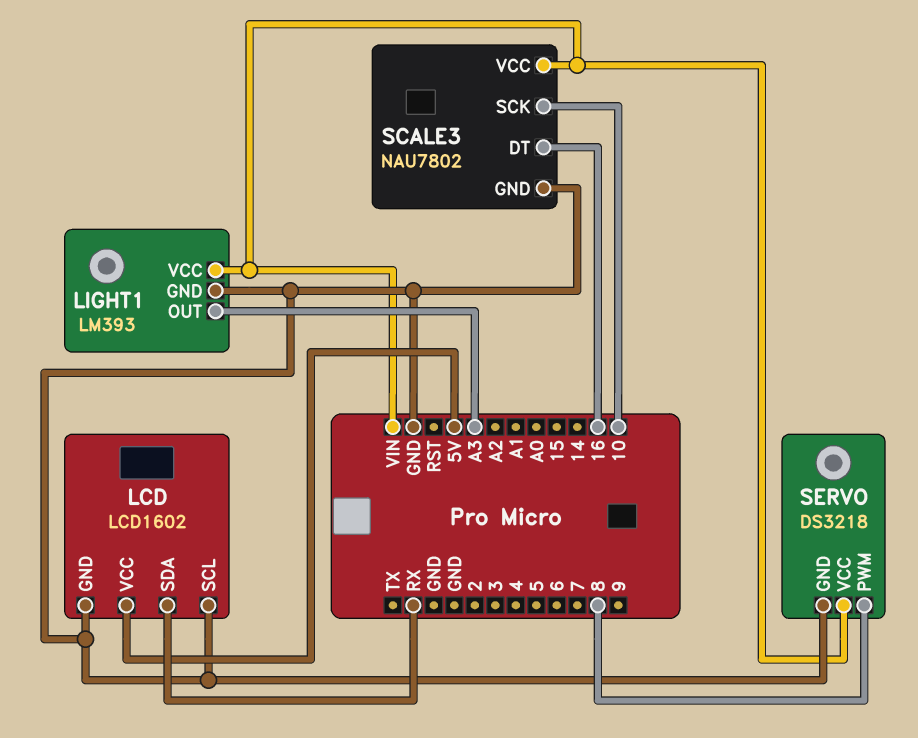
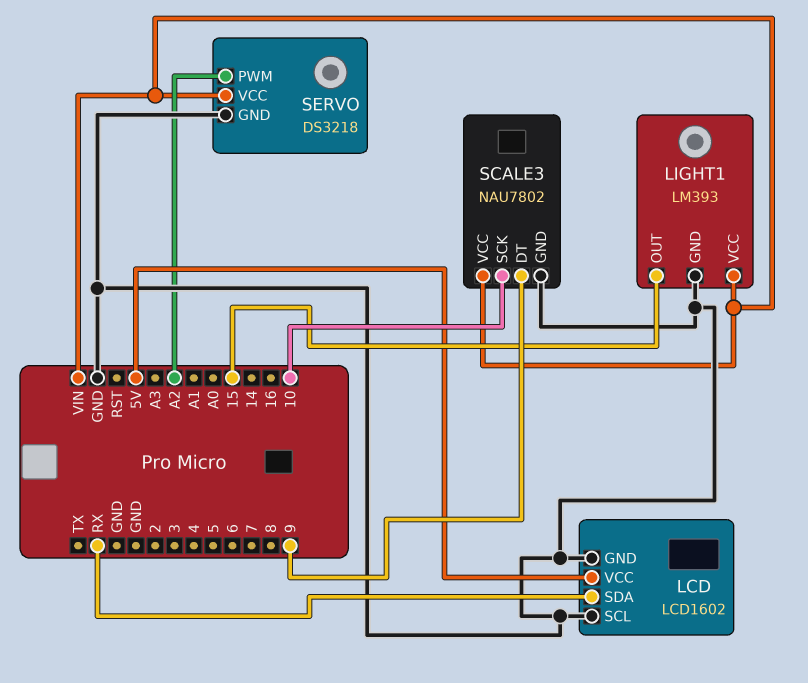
LIGHT1 pin OUT: A3 -> 15
SCALE3 pin DT: 16 -> 9
SERVO pin PWM: 8 -> A2

